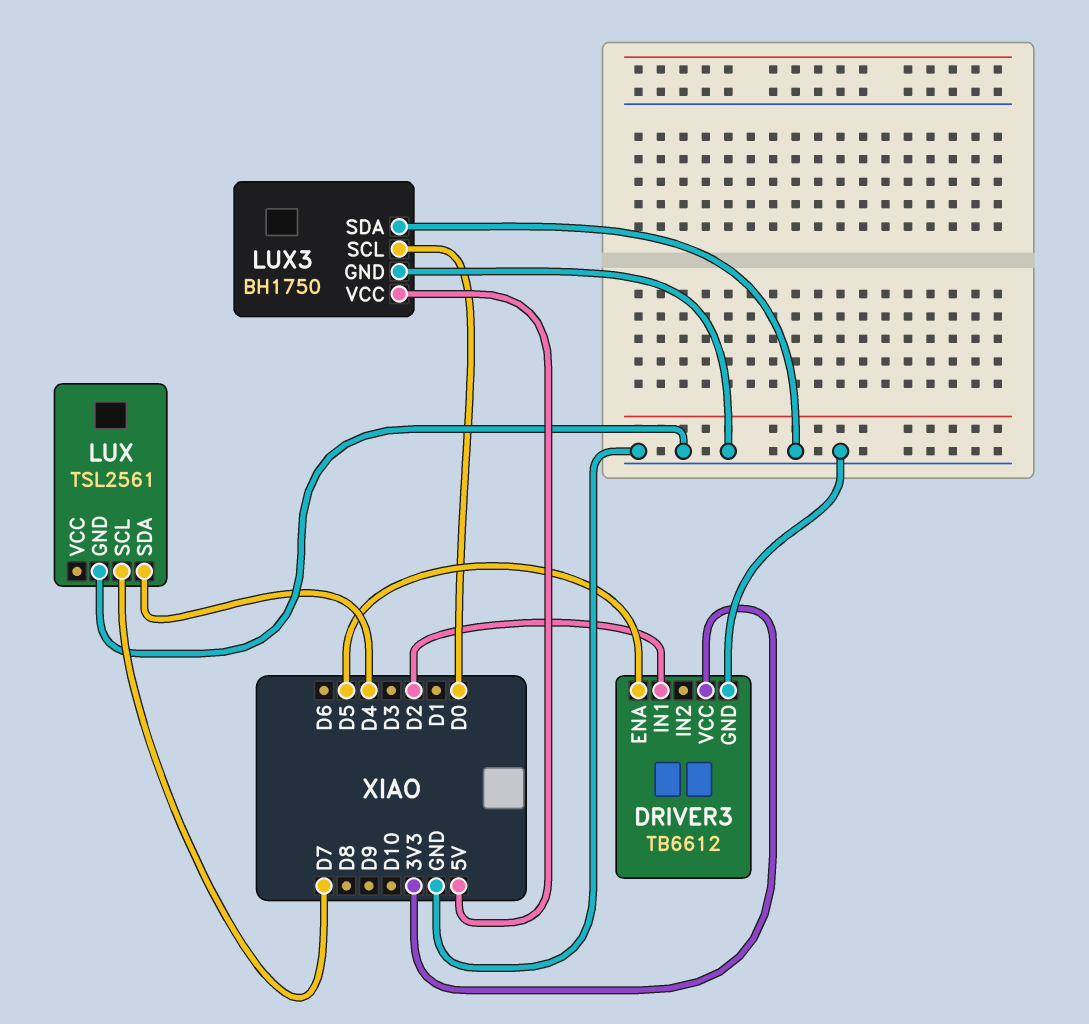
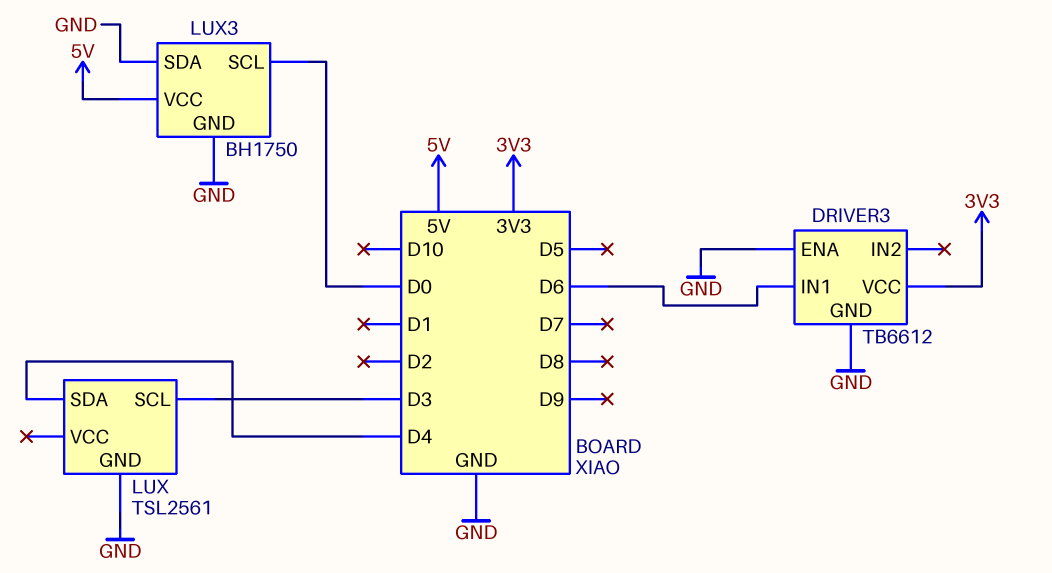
DRIVER3 pin ENA: D5 -> GND
DRIVER3 pin IN1: D2 -> D6
LUX pin SCL: D7 -> D3

